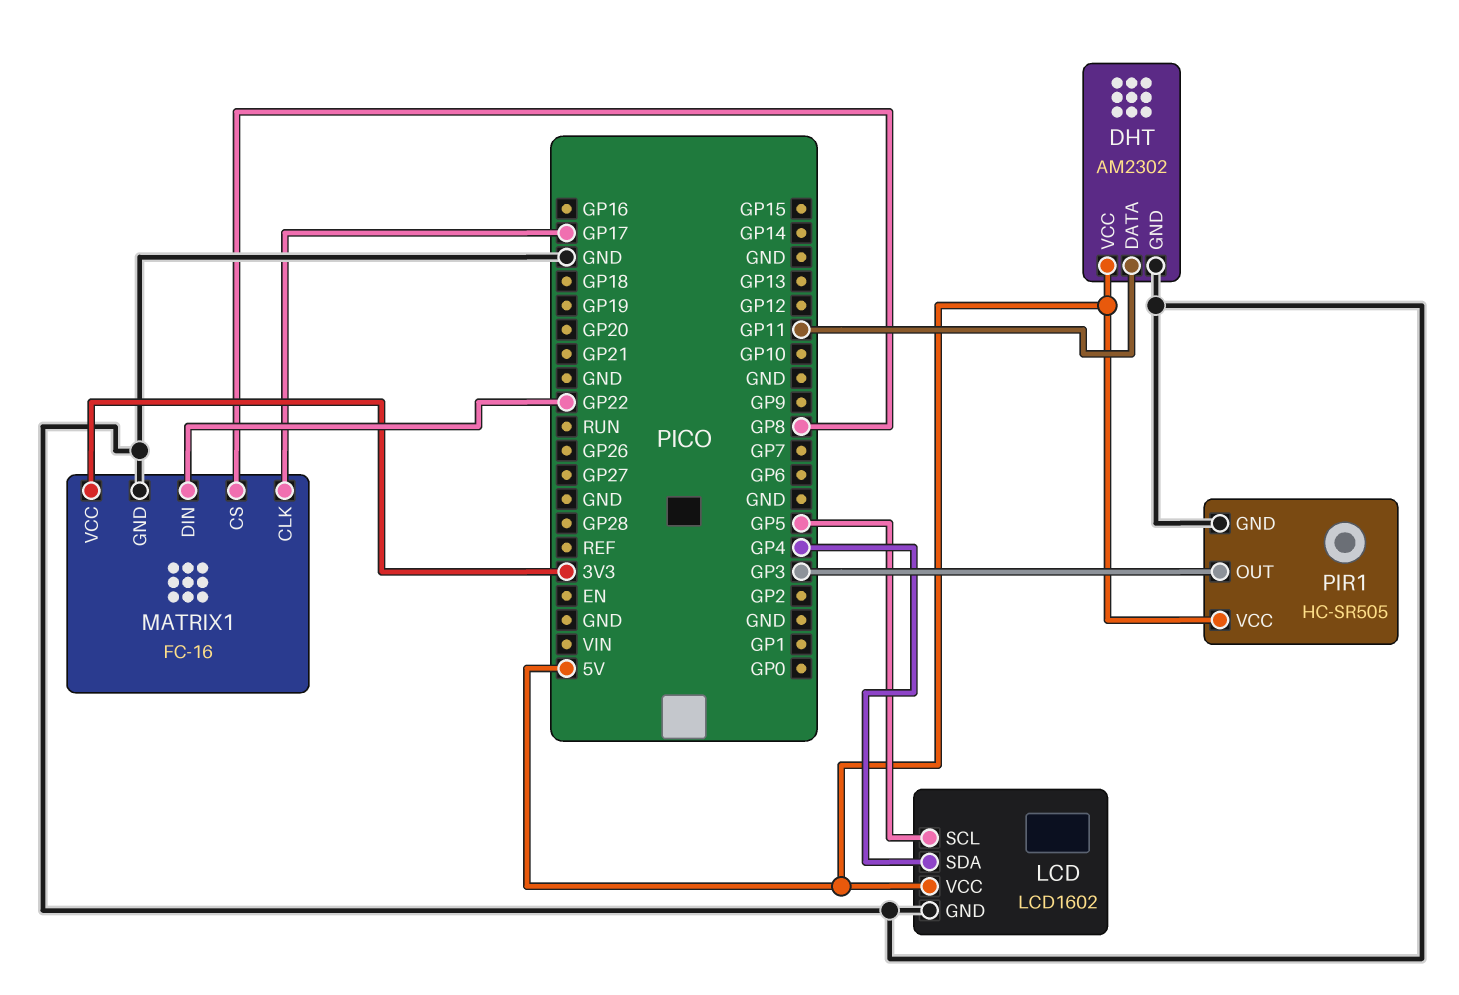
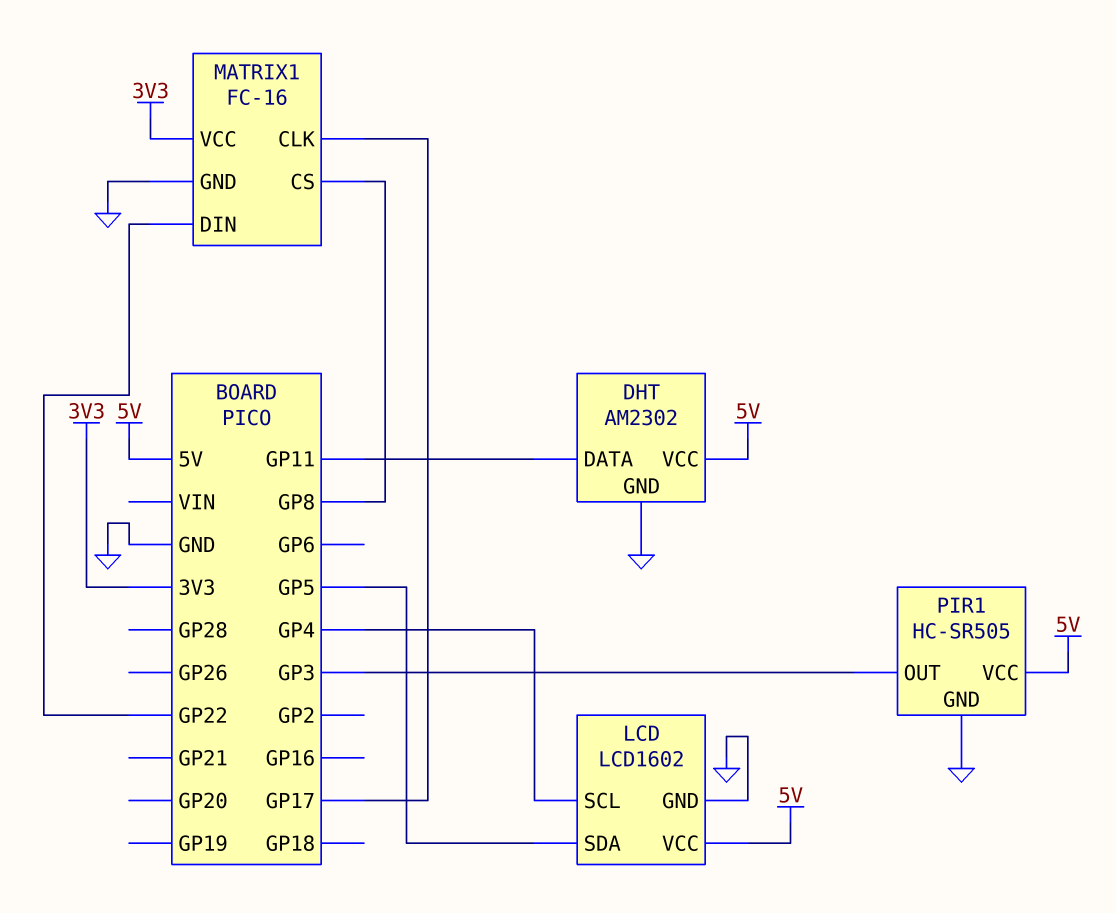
LCD pin SCL: GP5 -> GP4
LCD pin SDA: GP4 -> GP5

